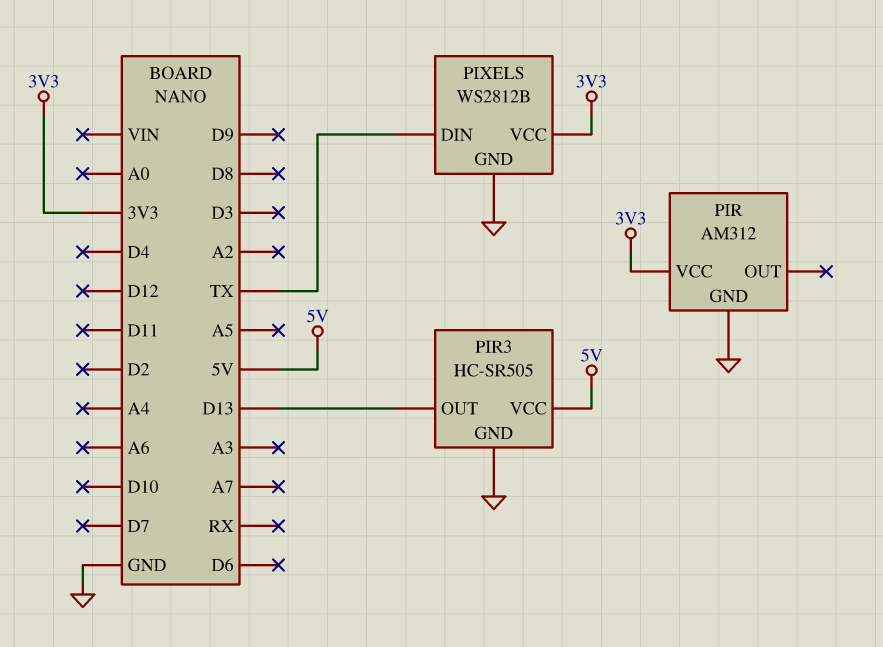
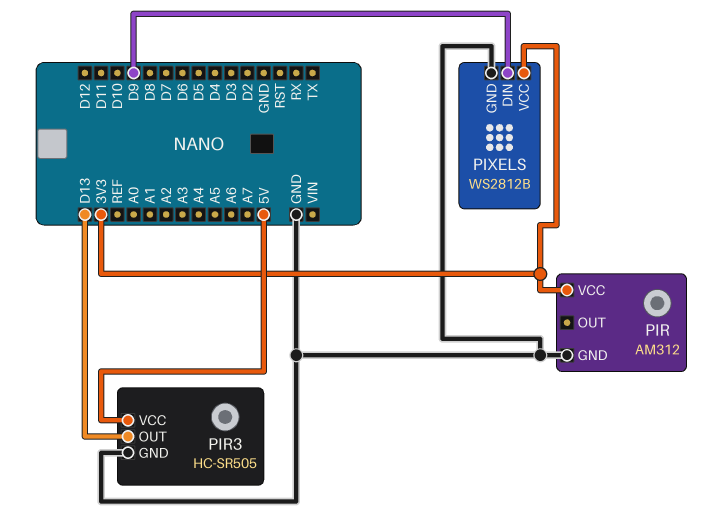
PIXELS pin DIN: TX -> D9

